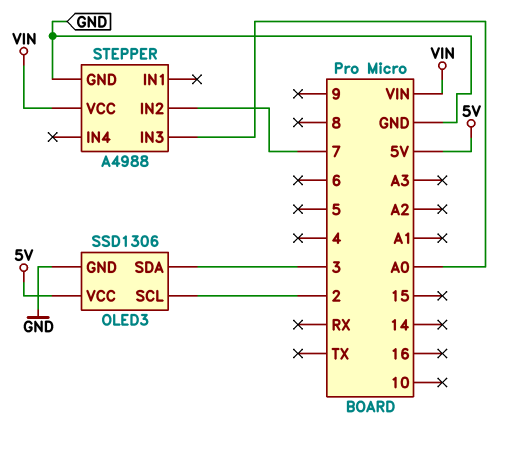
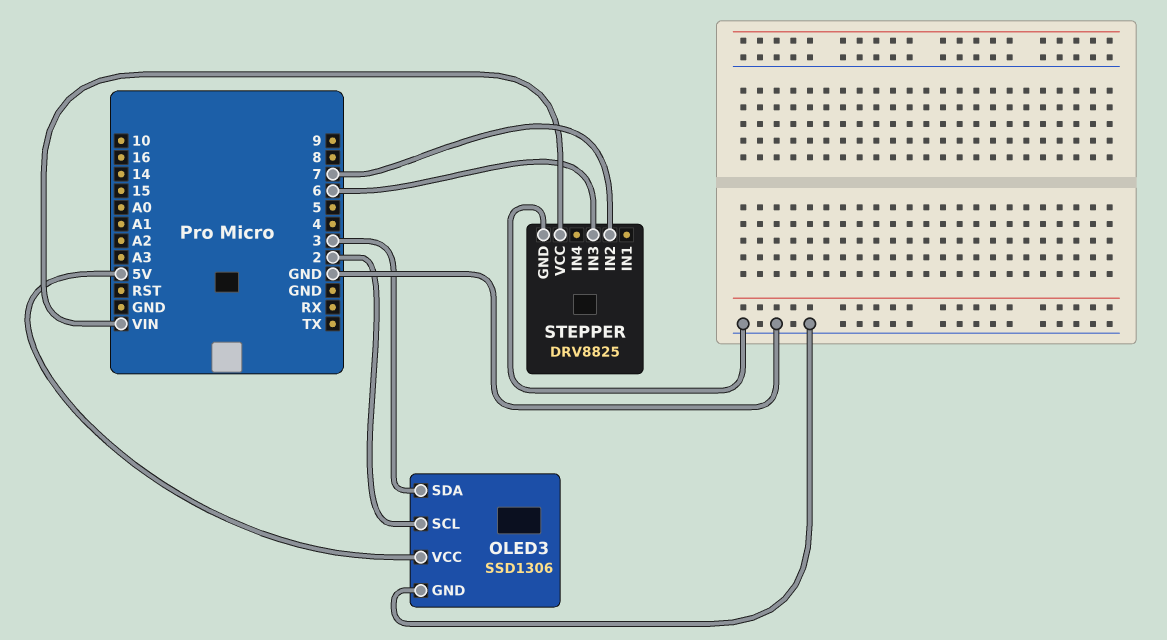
STEPPER: A4988 -> DRV8825
STEPPER pin IN3: A0 -> 6

